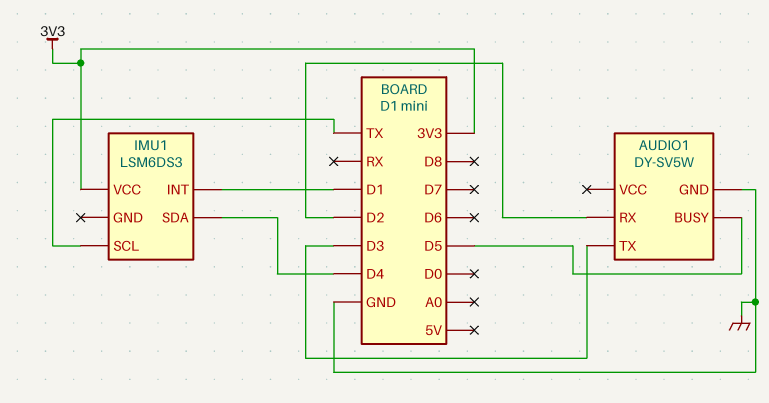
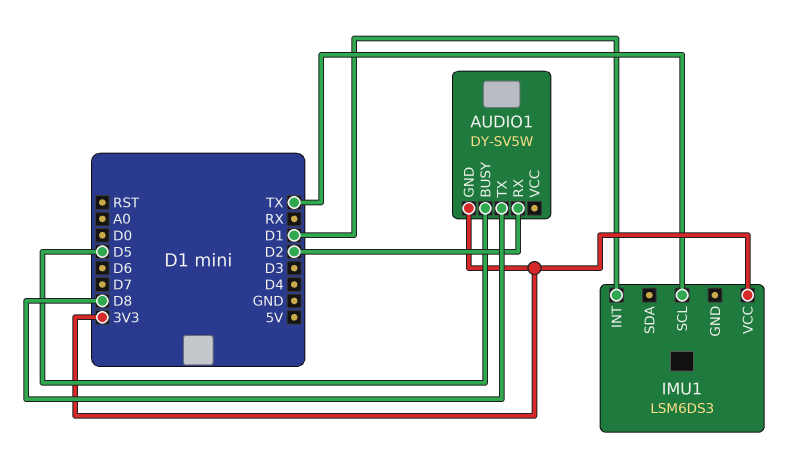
AUDIO1 pin GND: GND -> 3V3
AUDIO1 pin TX: D3 -> D8
IMU1 pin SDA: D4 -> none

